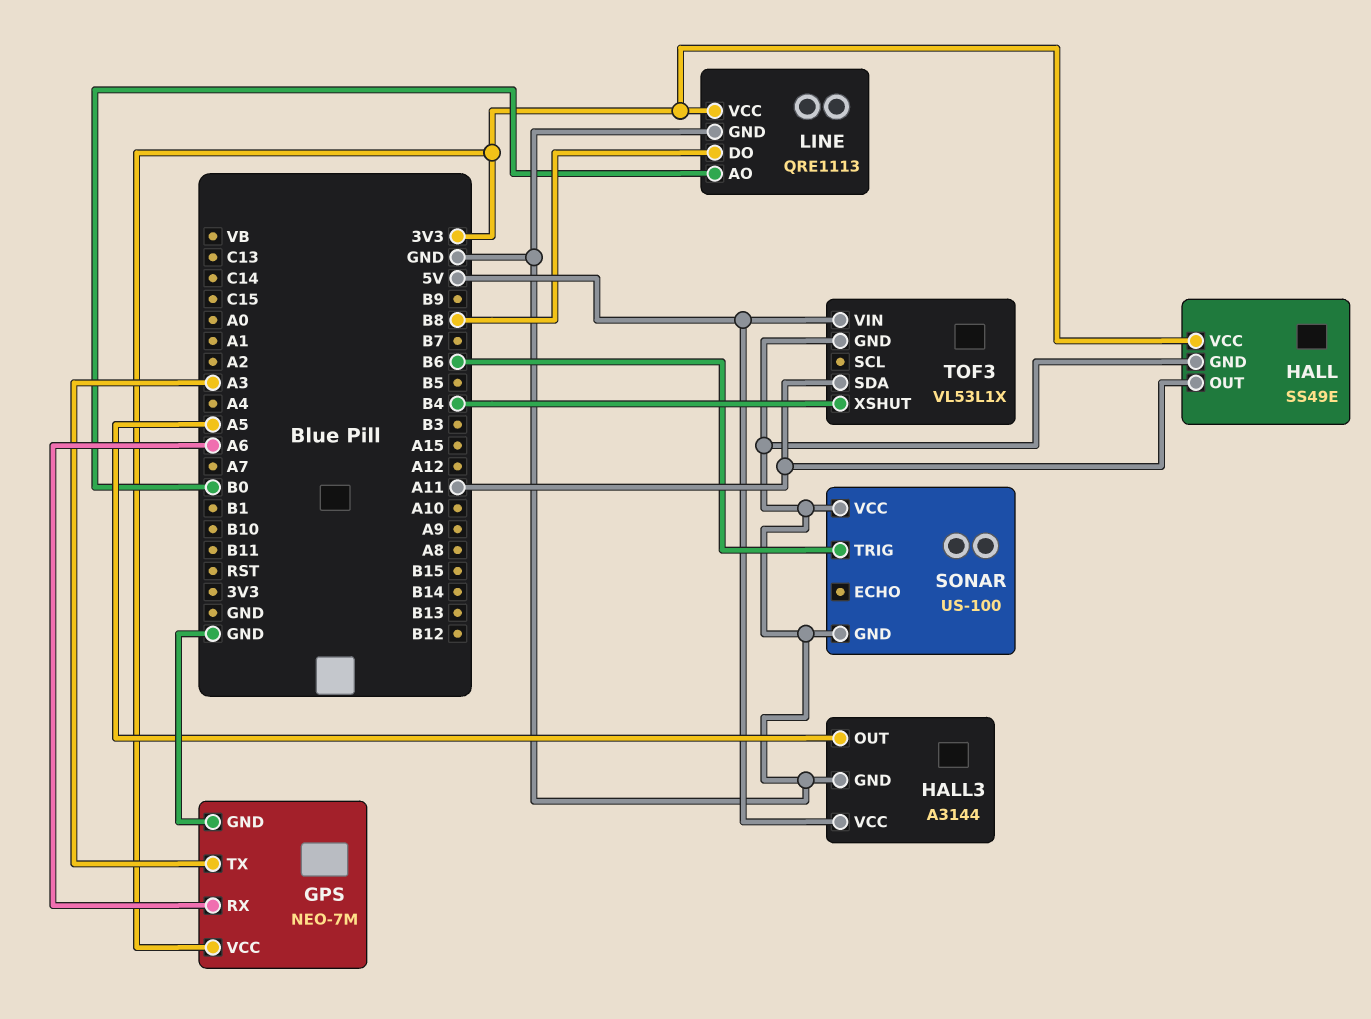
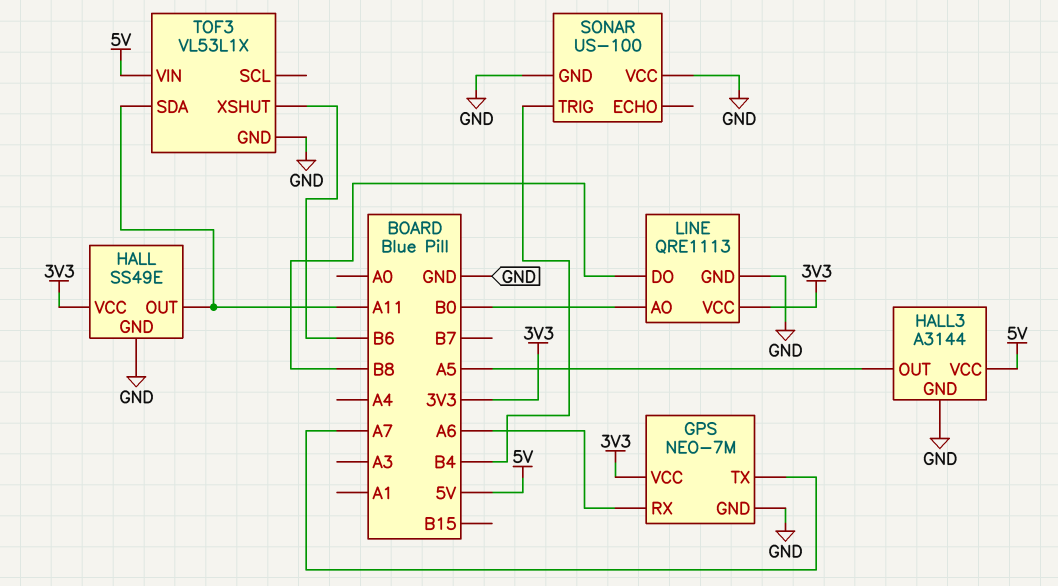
GPS pin TX: A3 -> A7
SONAR pin TRIG: B6 -> B4
TOF3 pin XSHUT: B4 -> B6

